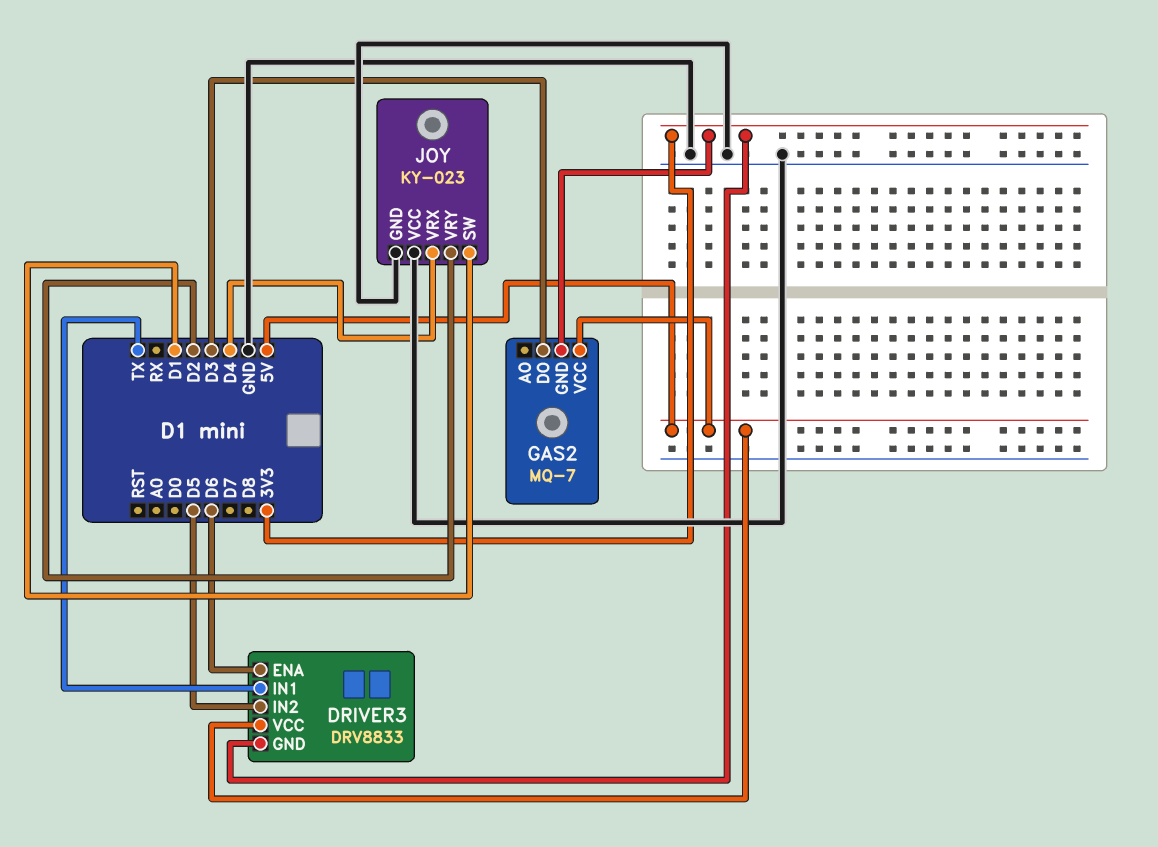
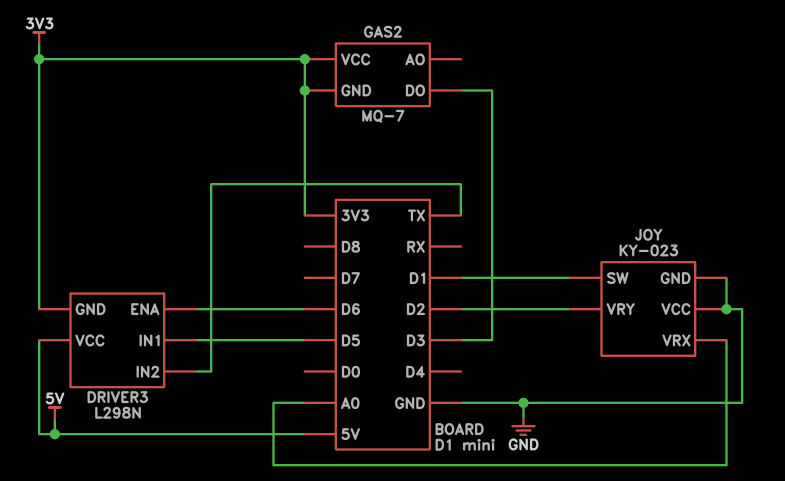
DRIVER3: DRV8833 -> L298N
DRIVER3 pin IN1: TX -> D5
DRIVER3 pin IN2: D5 -> TX
GAS2 pin VCC: 5V -> 3V3
JOY pin VRX: D4 -> A0

